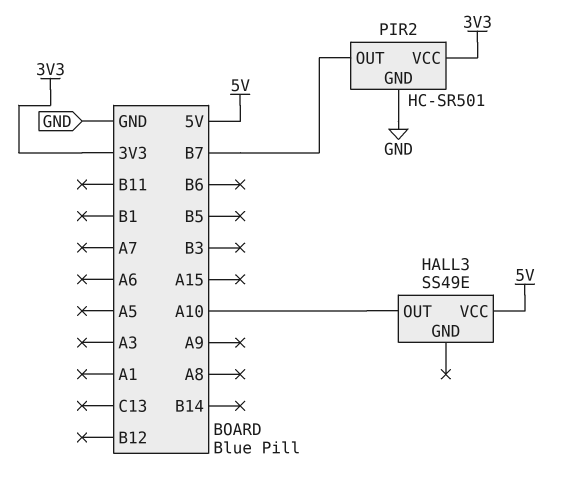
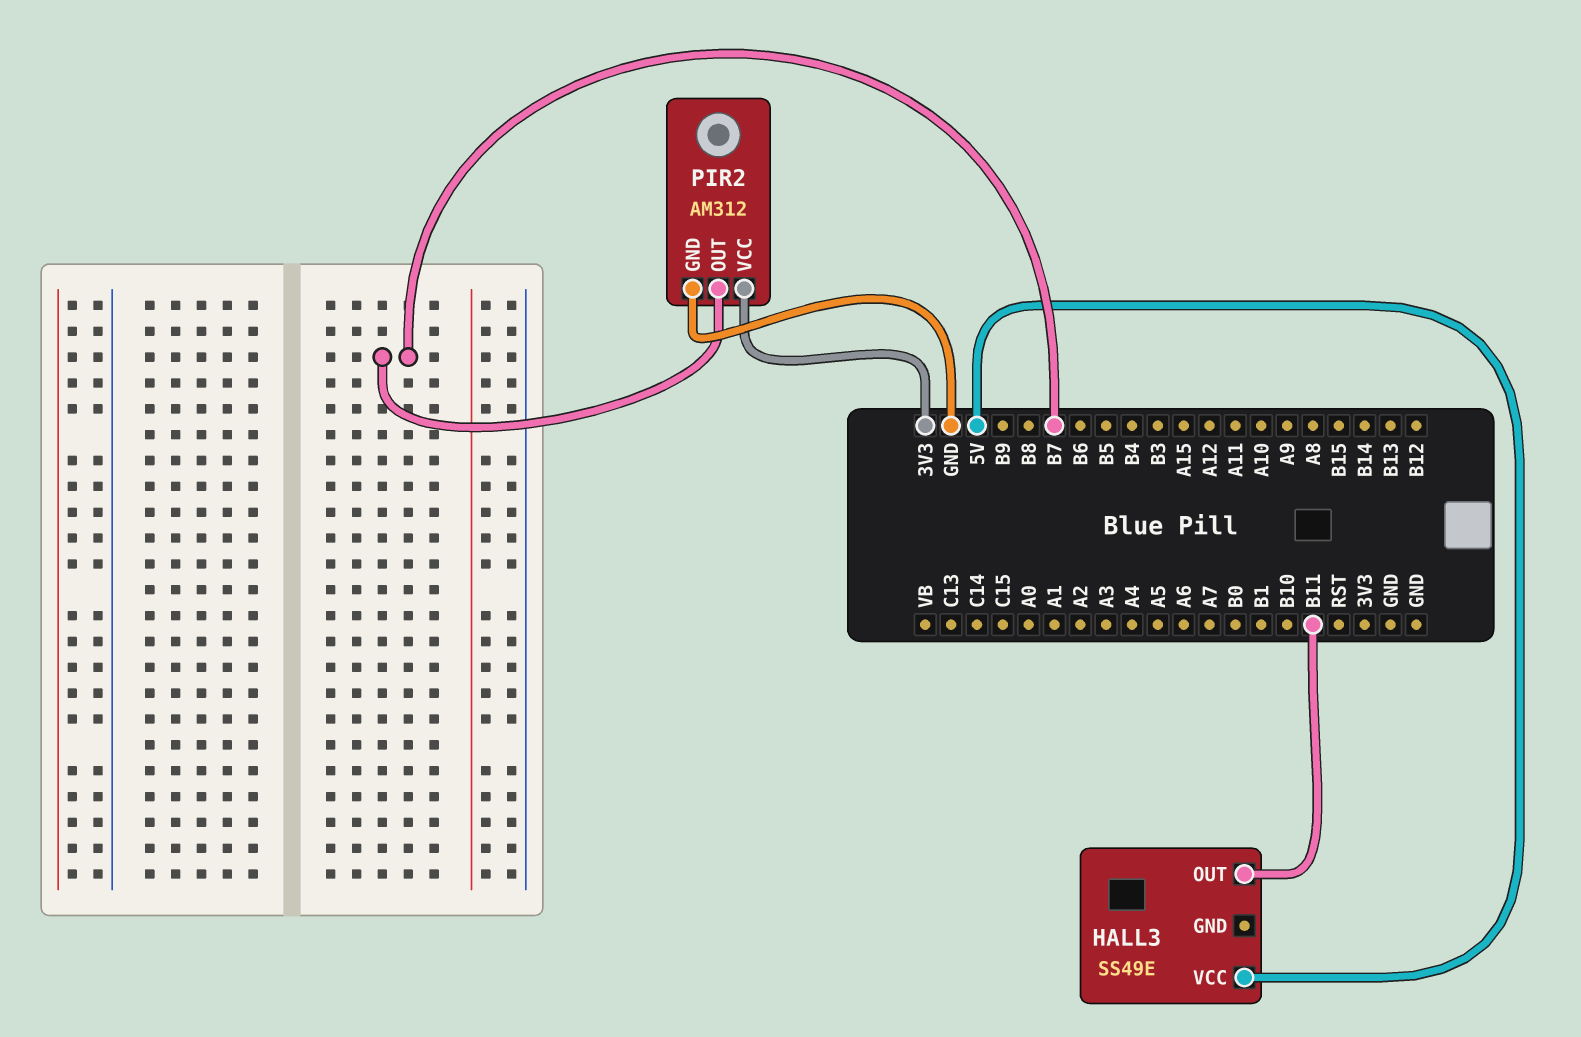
HALL3 pin OUT: A10 -> B11
PIR2: HC-SR501 -> AM312

